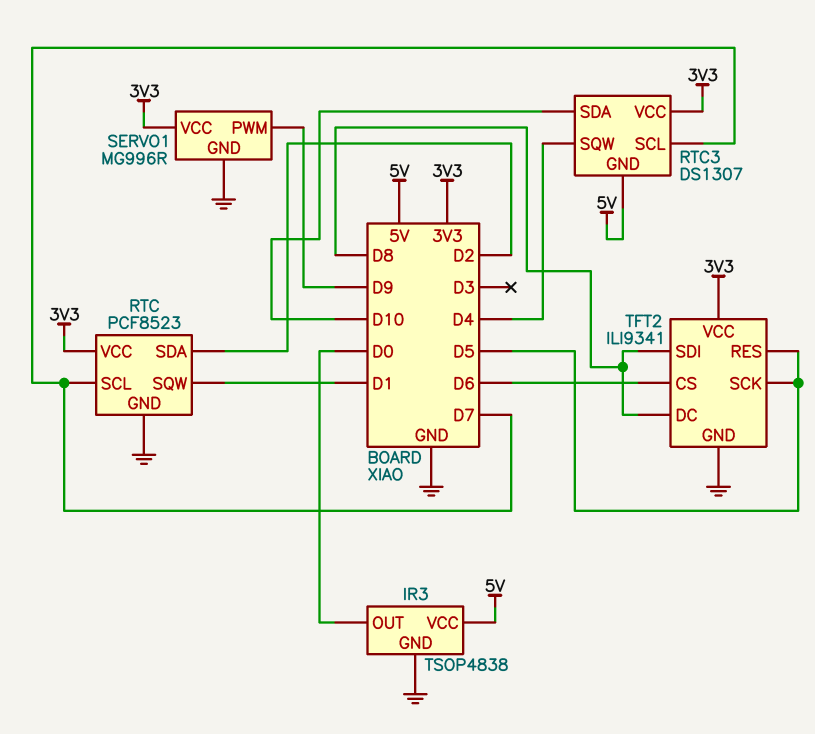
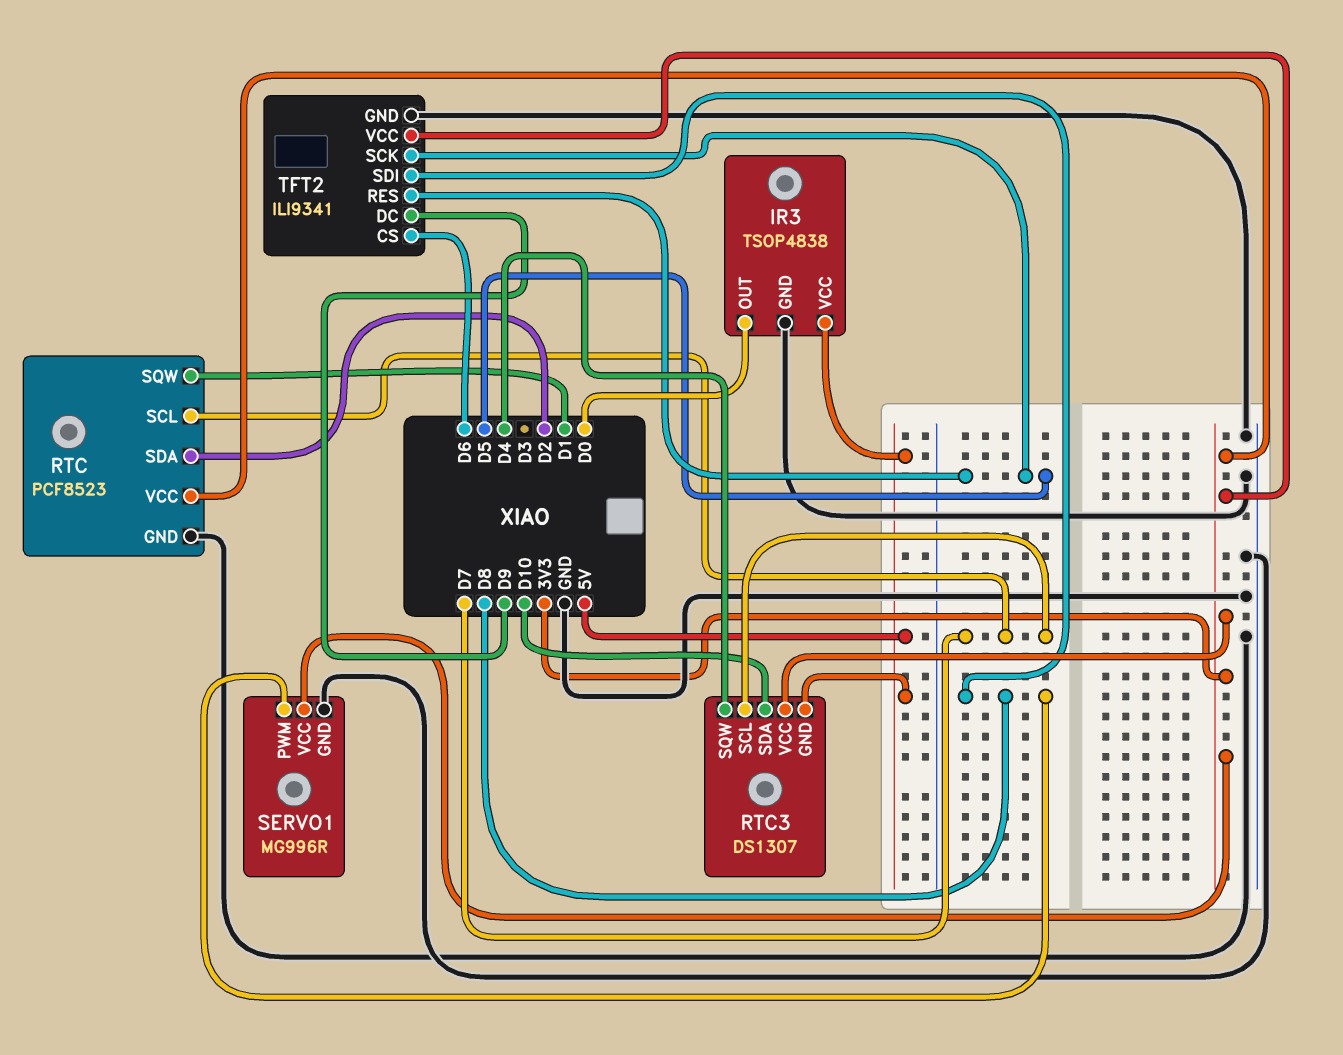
SERVO1 pin PWM: D9 -> D8
TFT2 pin DC: D8 -> D9

